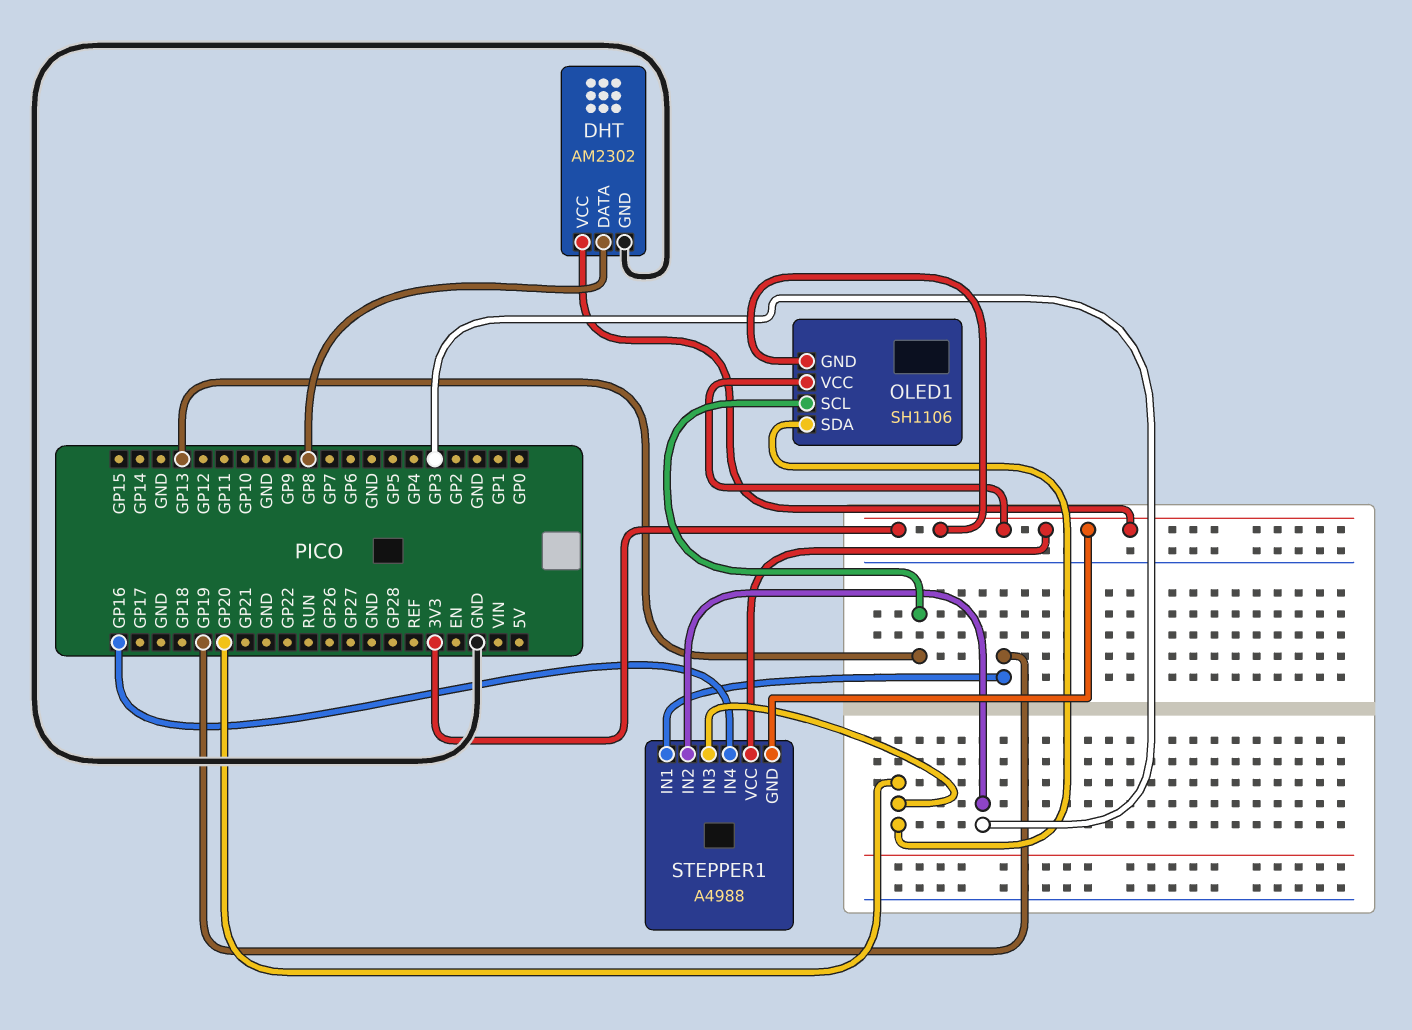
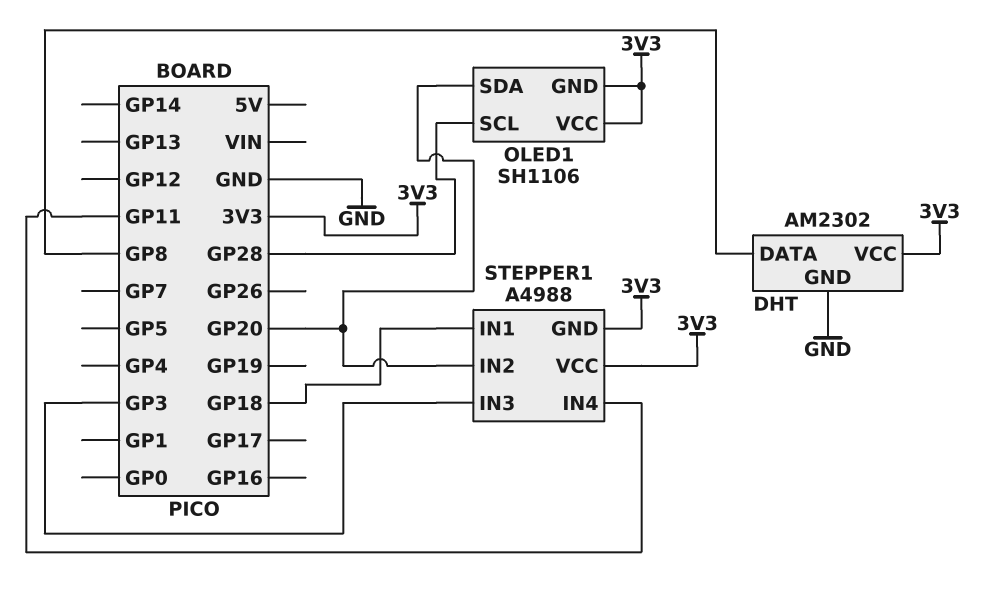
OLED1 pin SCL: GP13 -> GP28
STEPPER1 pin IN1: GP19 -> GP18
STEPPER1 pin IN2: GP3 -> GP20
STEPPER1 pin IN3: GP20 -> GP3
STEPPER1 pin IN4: GP16 -> GP11

